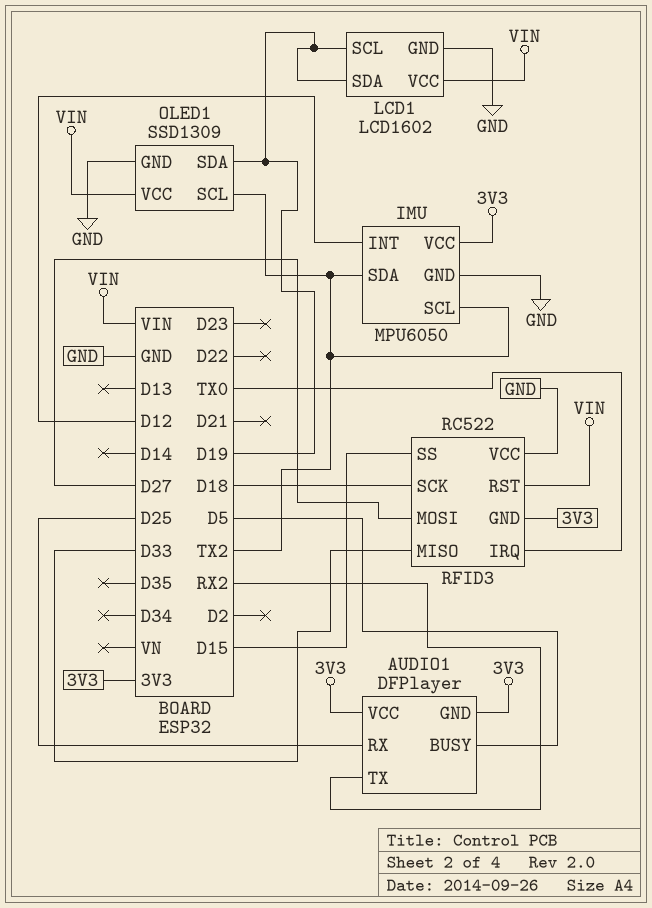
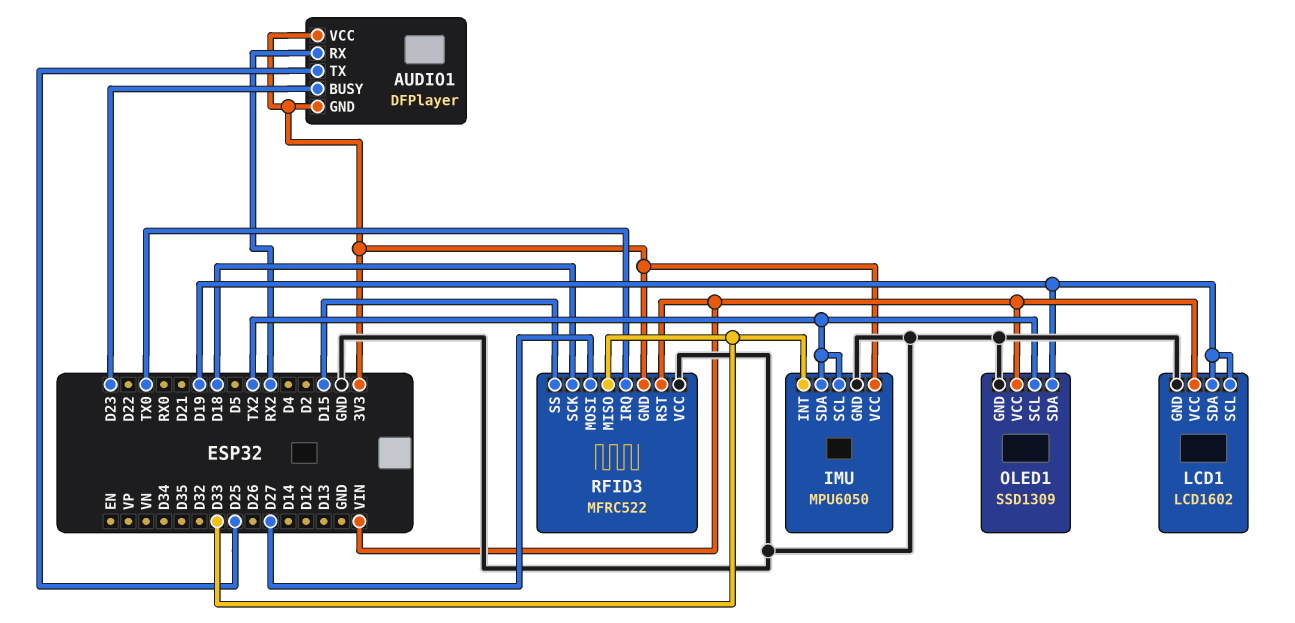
AUDIO1 pin BUSY: D5 -> D23
AUDIO1 pin RX: D25 -> RX2
AUDIO1 pin TX: RX2 -> D25
IMU pin INT: D12 -> D33
RFID3: RC522 -> MFRC522

